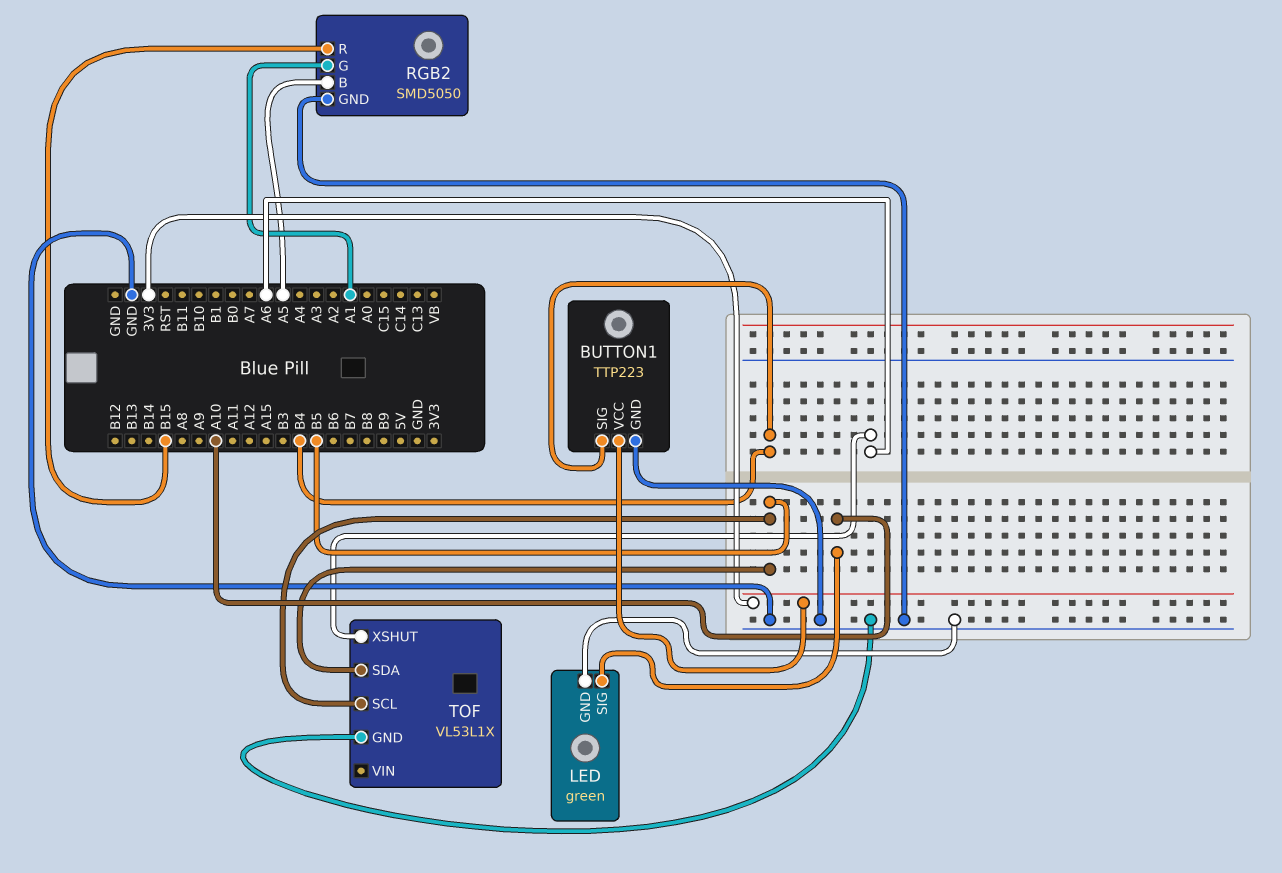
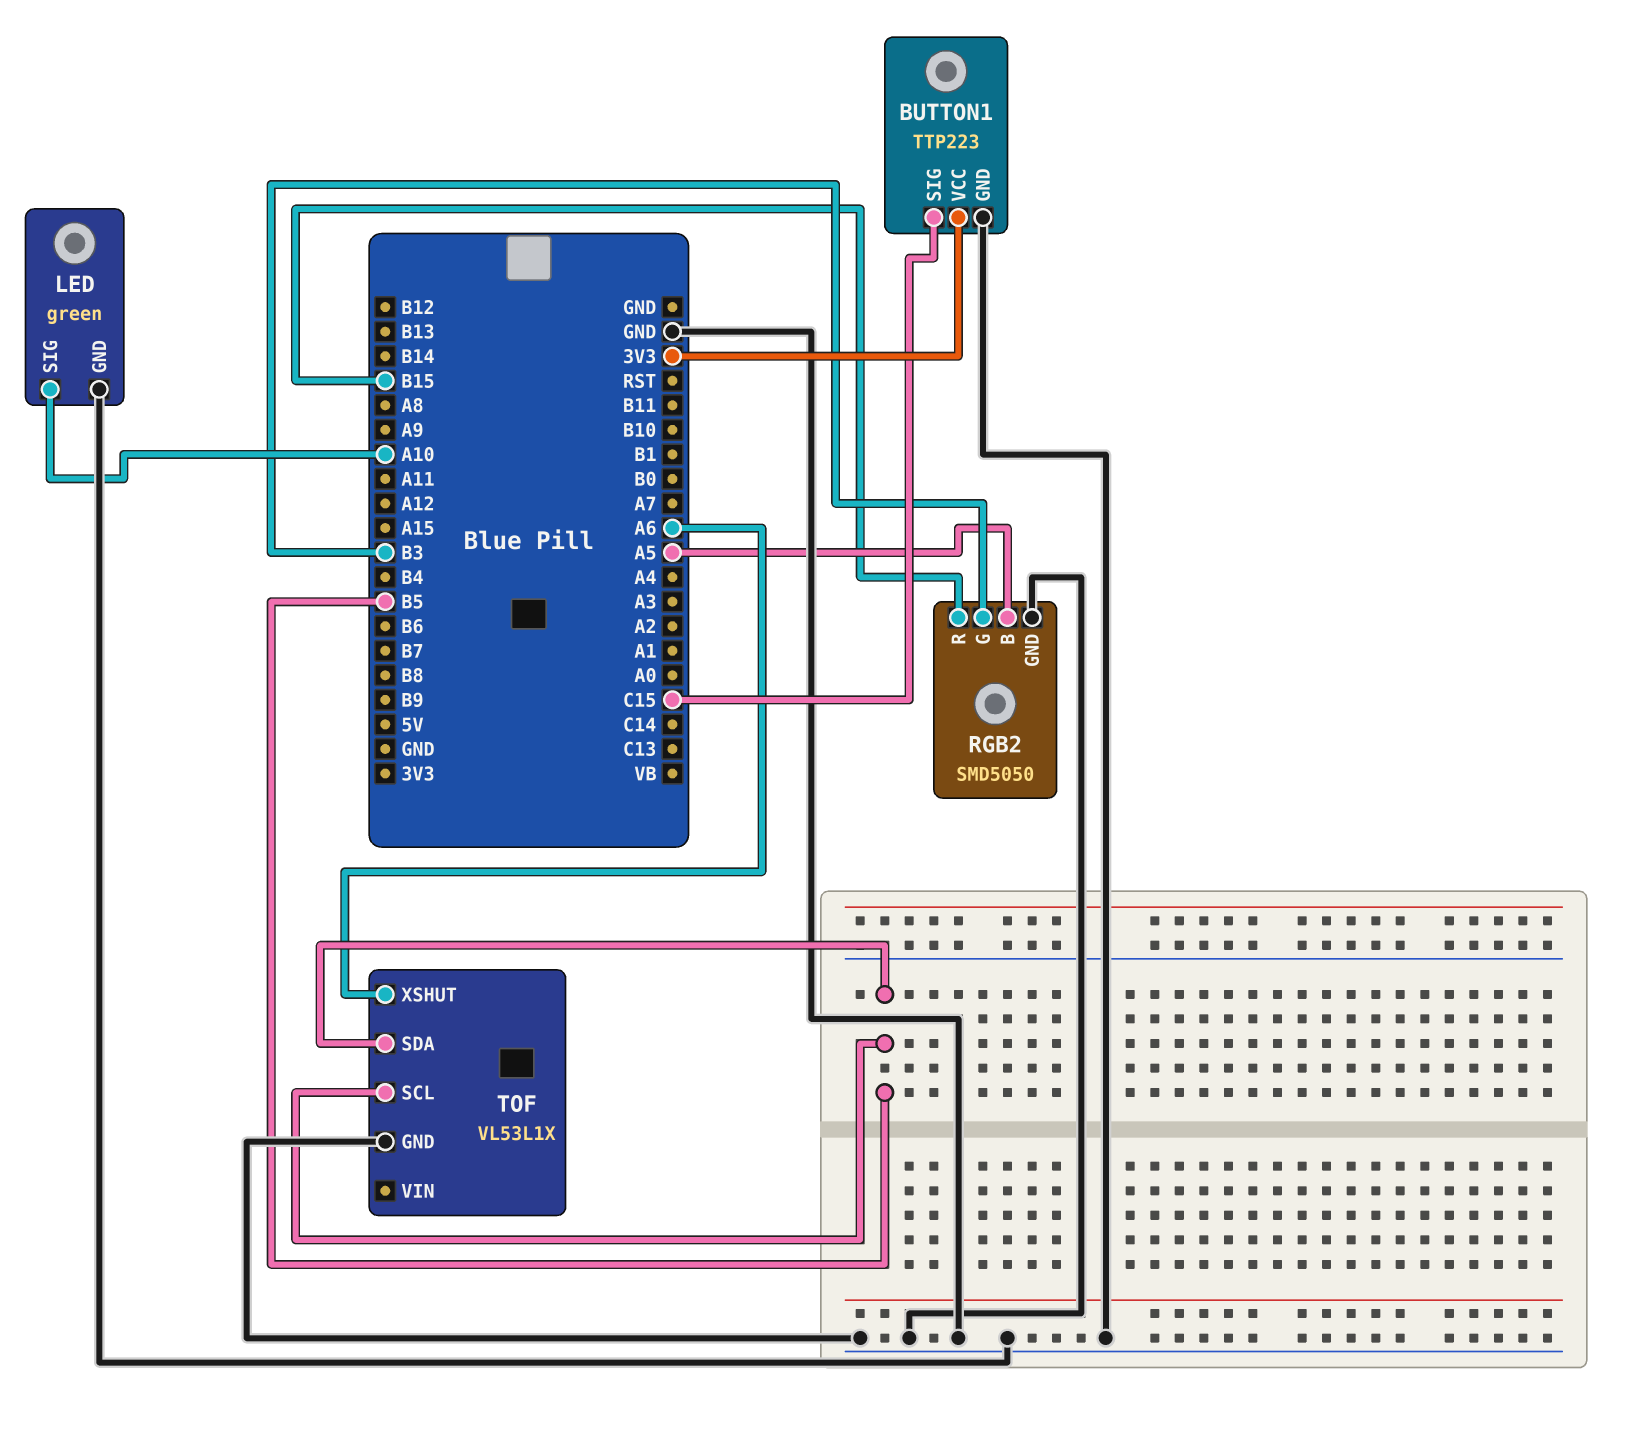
BUTTON1 pin SIG: B4 -> C15
RGB2 pin G: A1 -> B3

